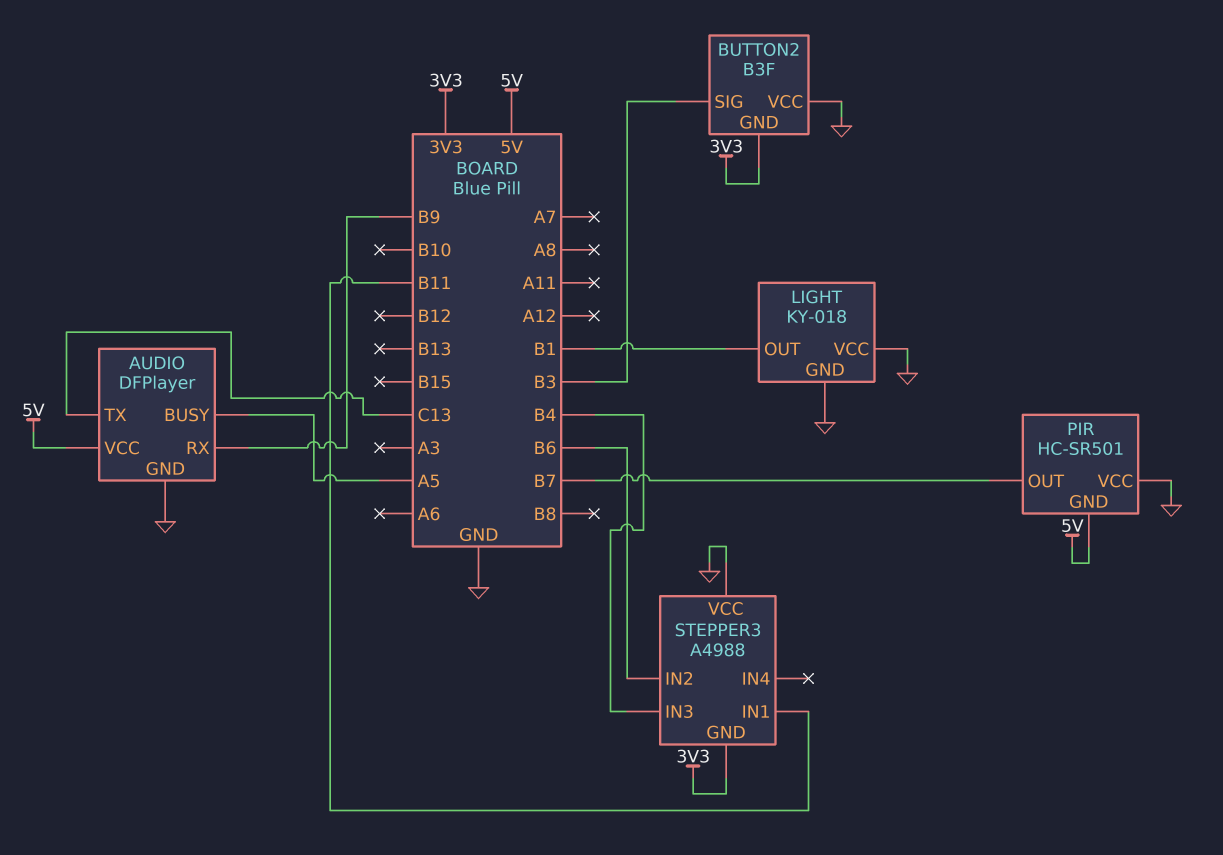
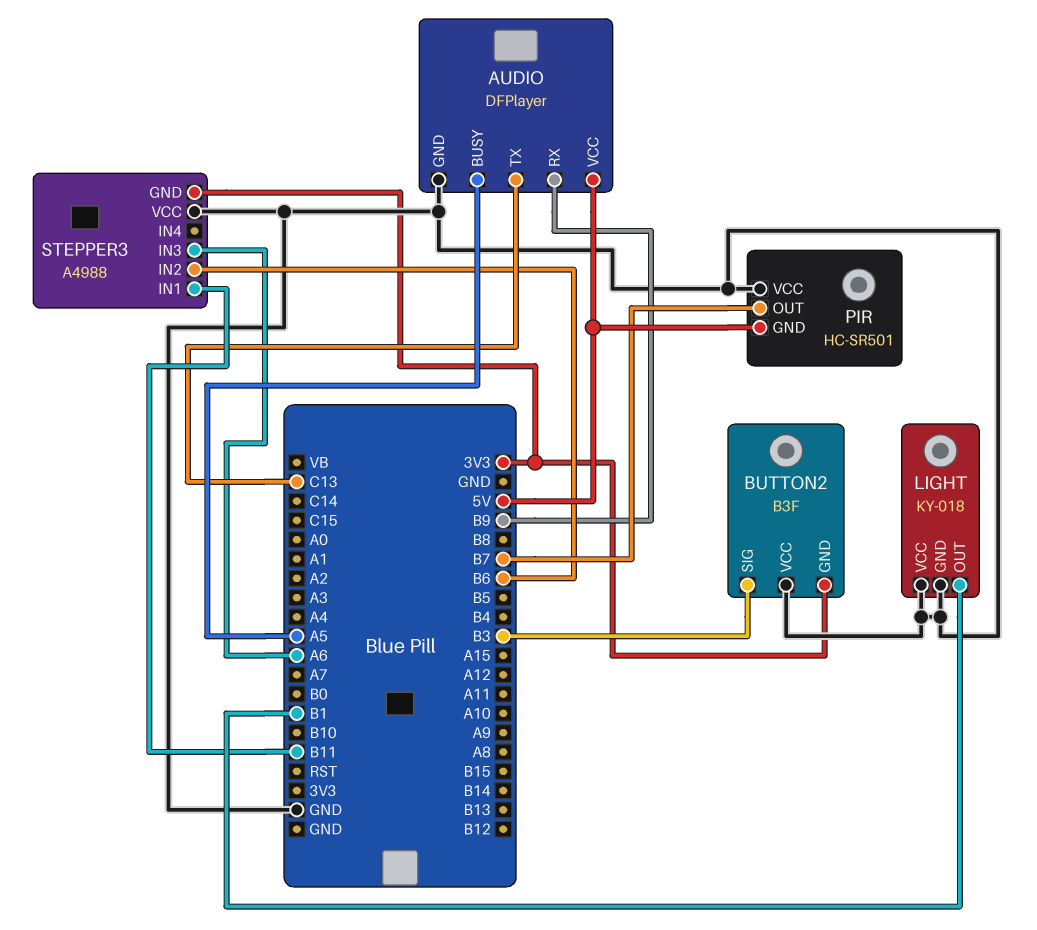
STEPPER3 pin IN3: B4 -> A6

